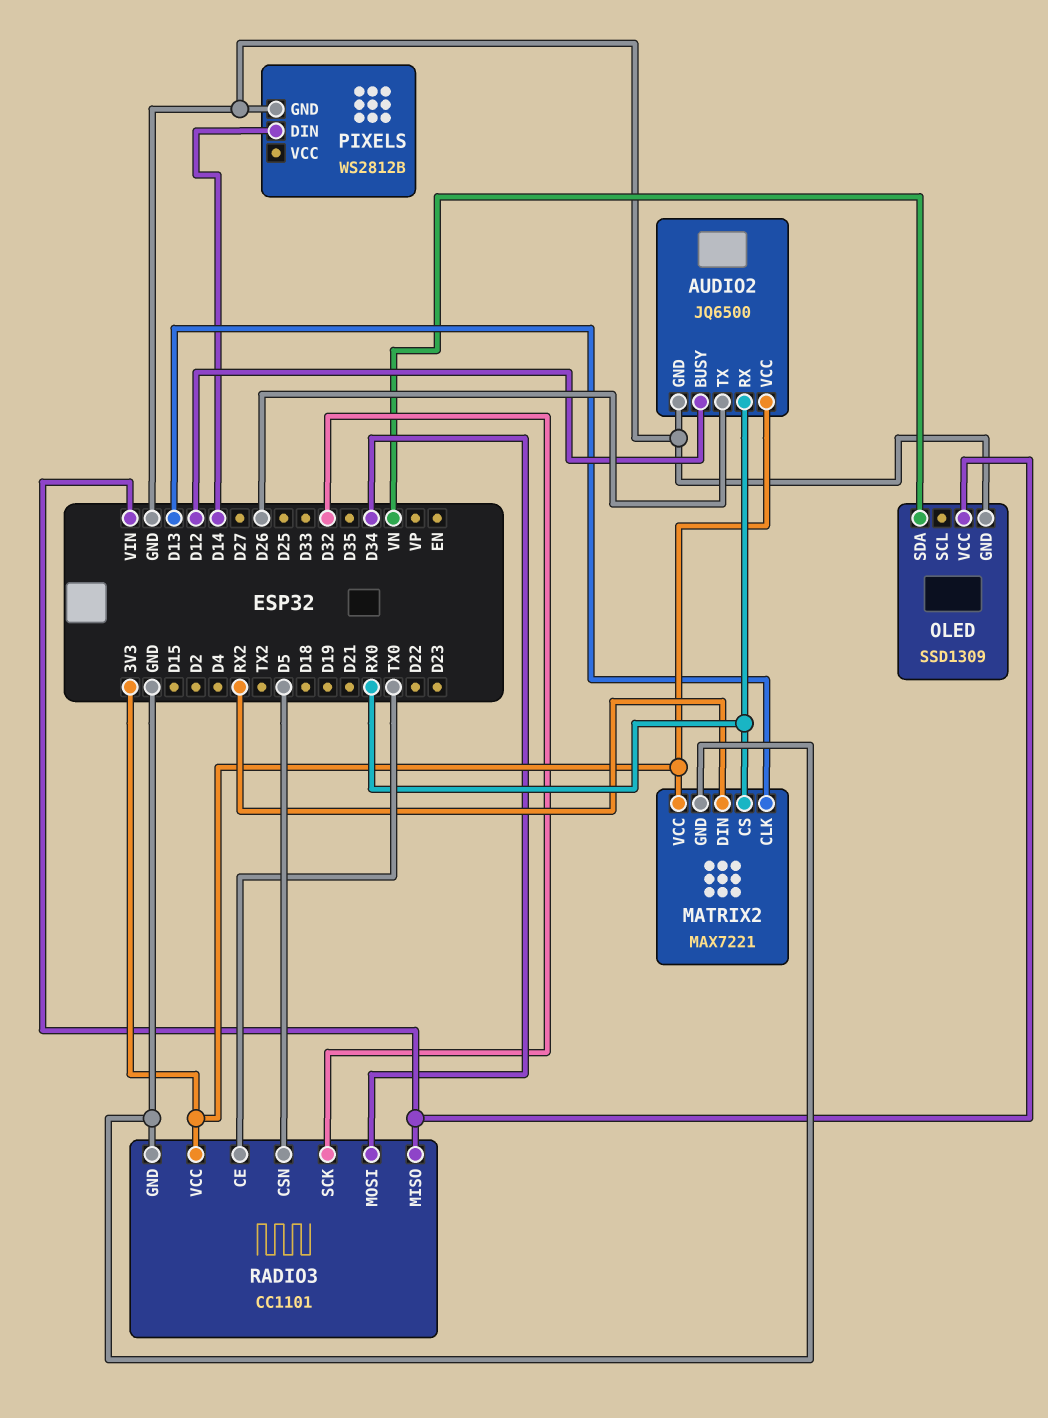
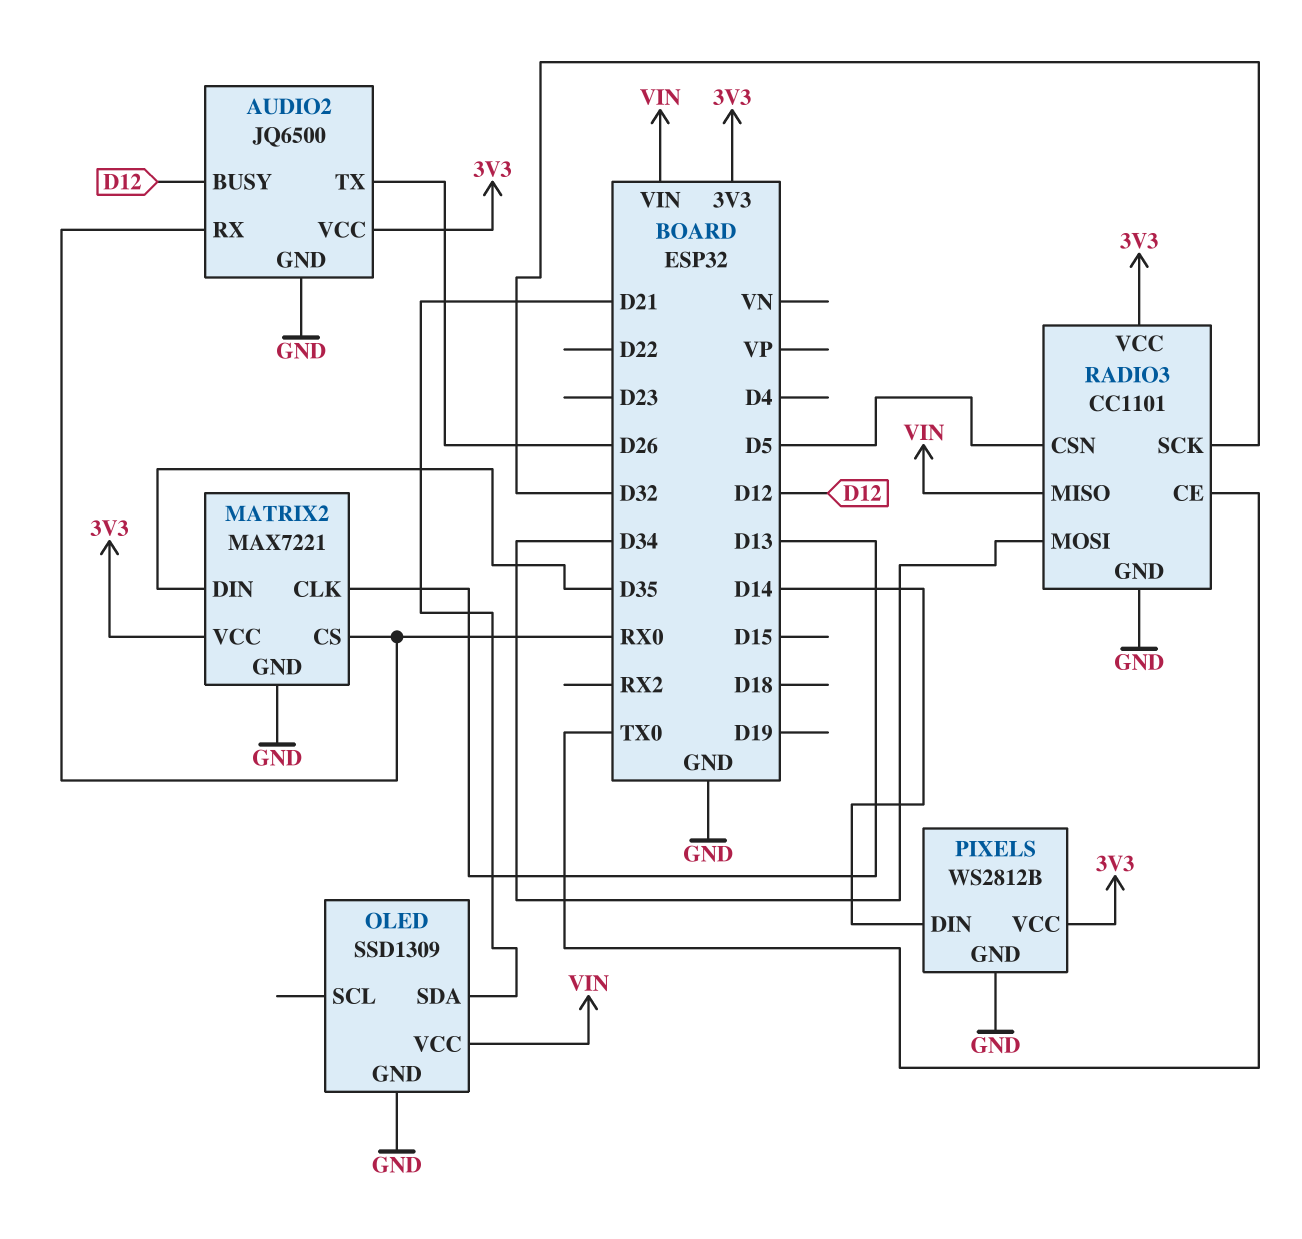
MATRIX2 pin DIN: RX2 -> D35
OLED pin SDA: VN -> D21
PIXELS pin VCC: none -> 3V3

